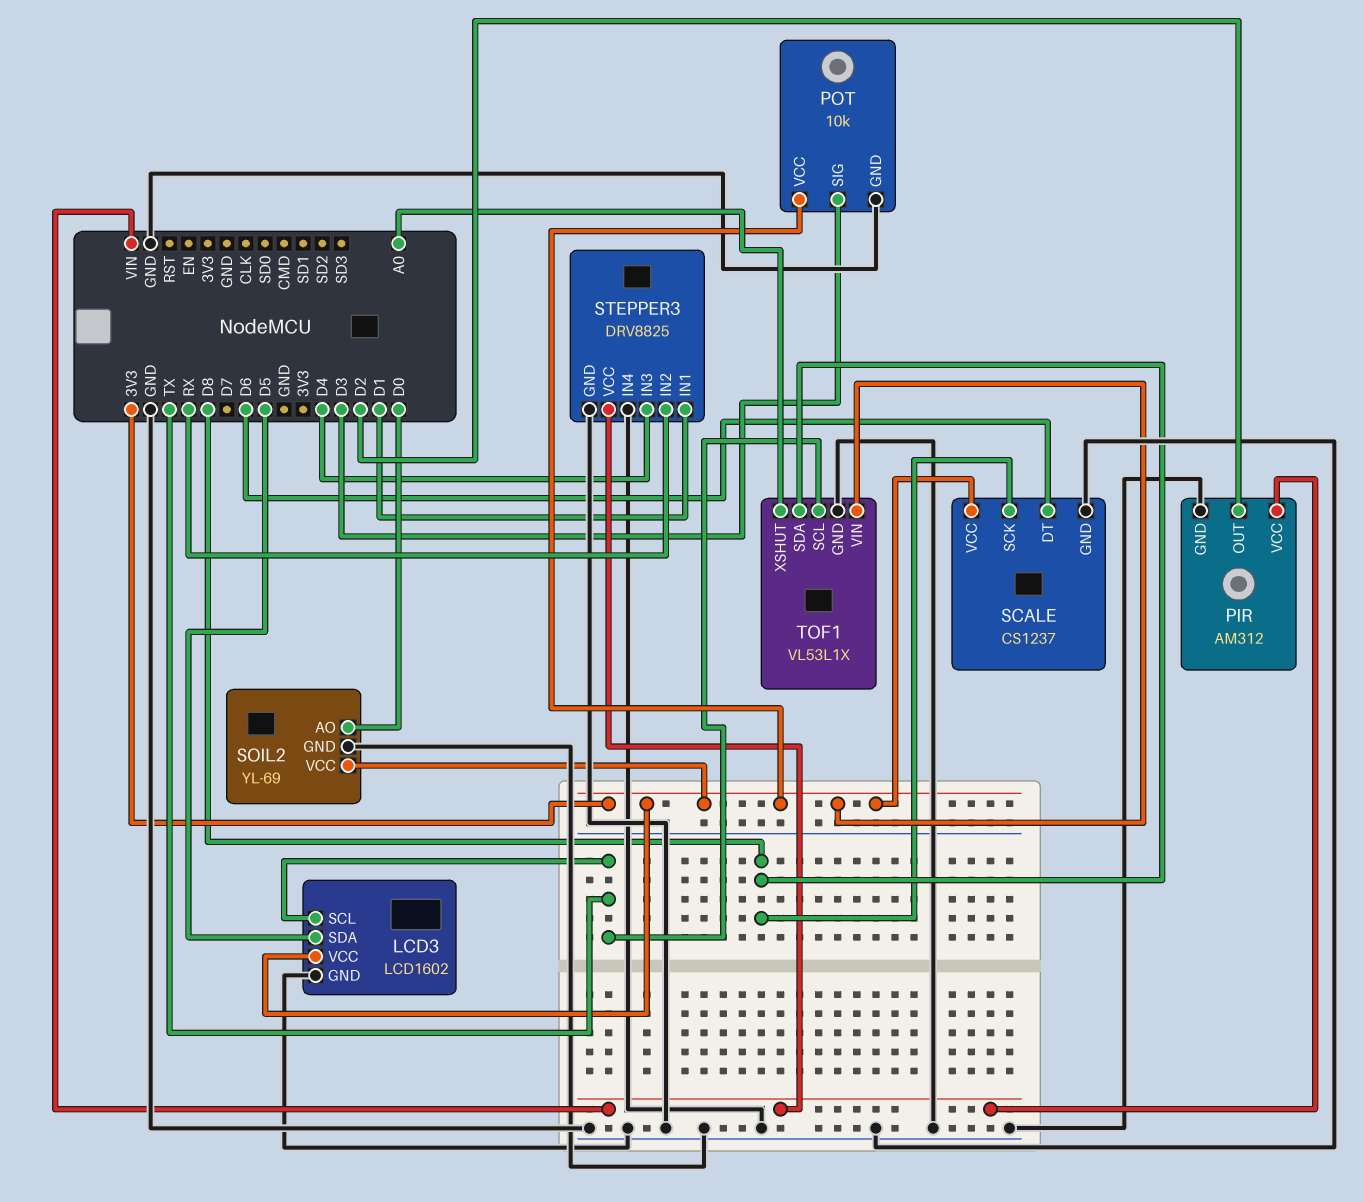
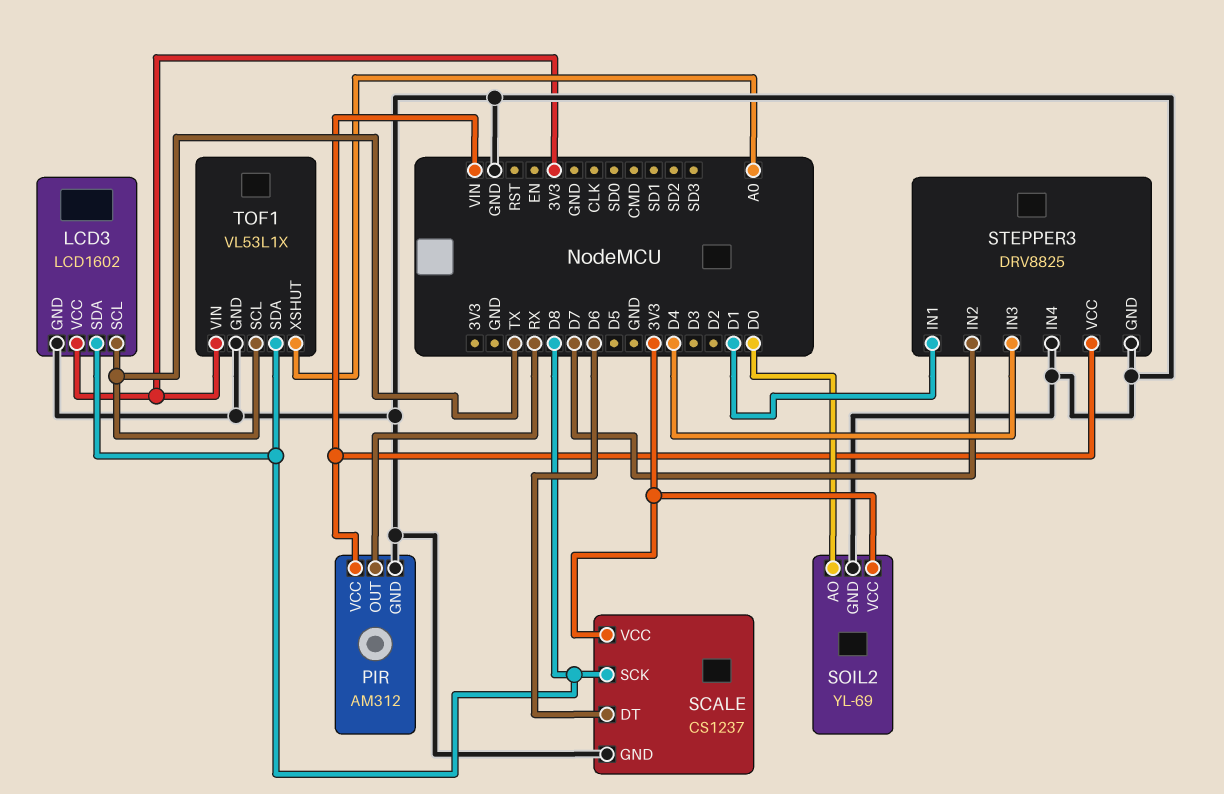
LCD3 pin SDA: D5 -> D8
PIR pin OUT: D2 -> RX
POT: 10k -> none
POT pin GND: GND -> none
POT pin SIG: D3 -> none
POT pin VCC: 3V3 -> none
STEPPER3 pin IN2: RX -> D7

